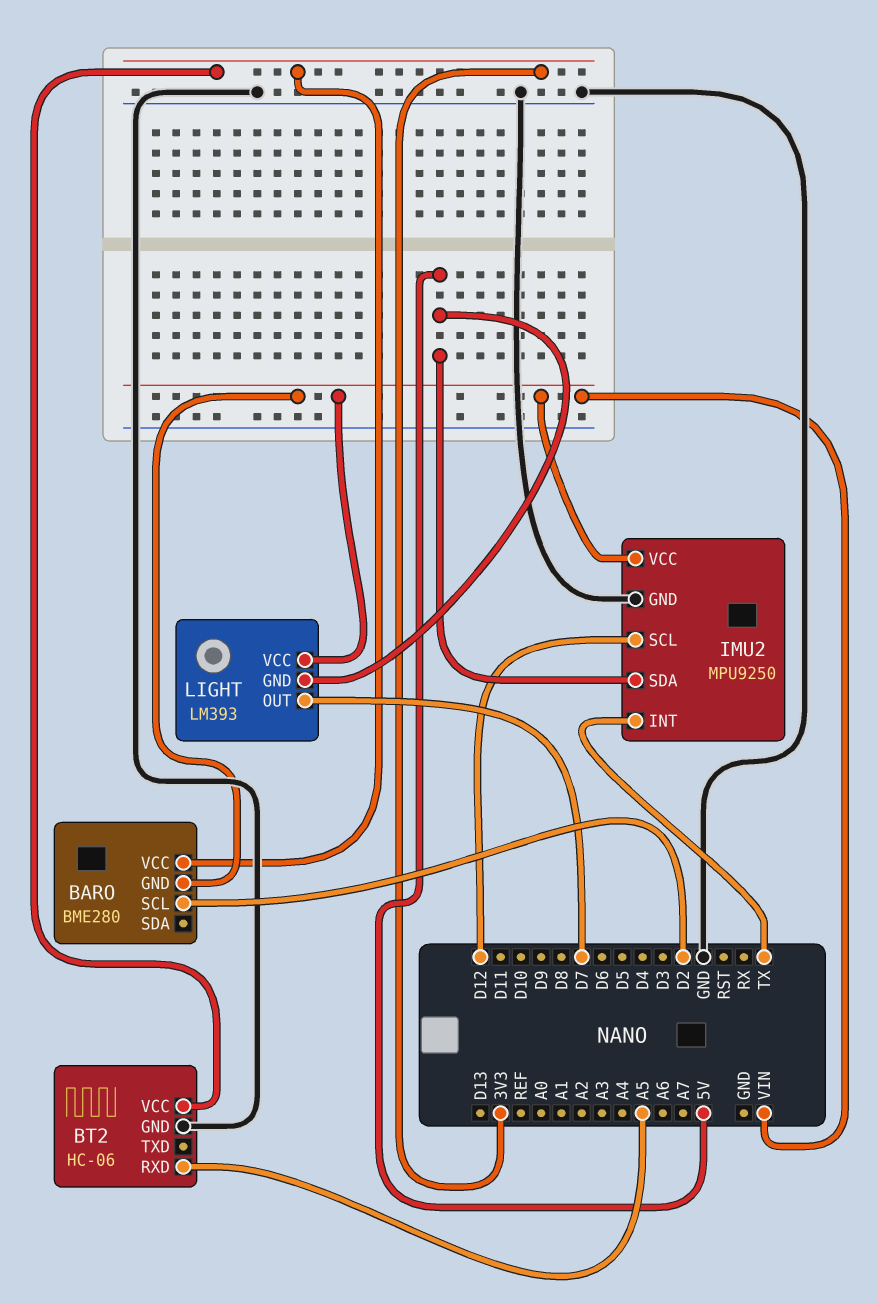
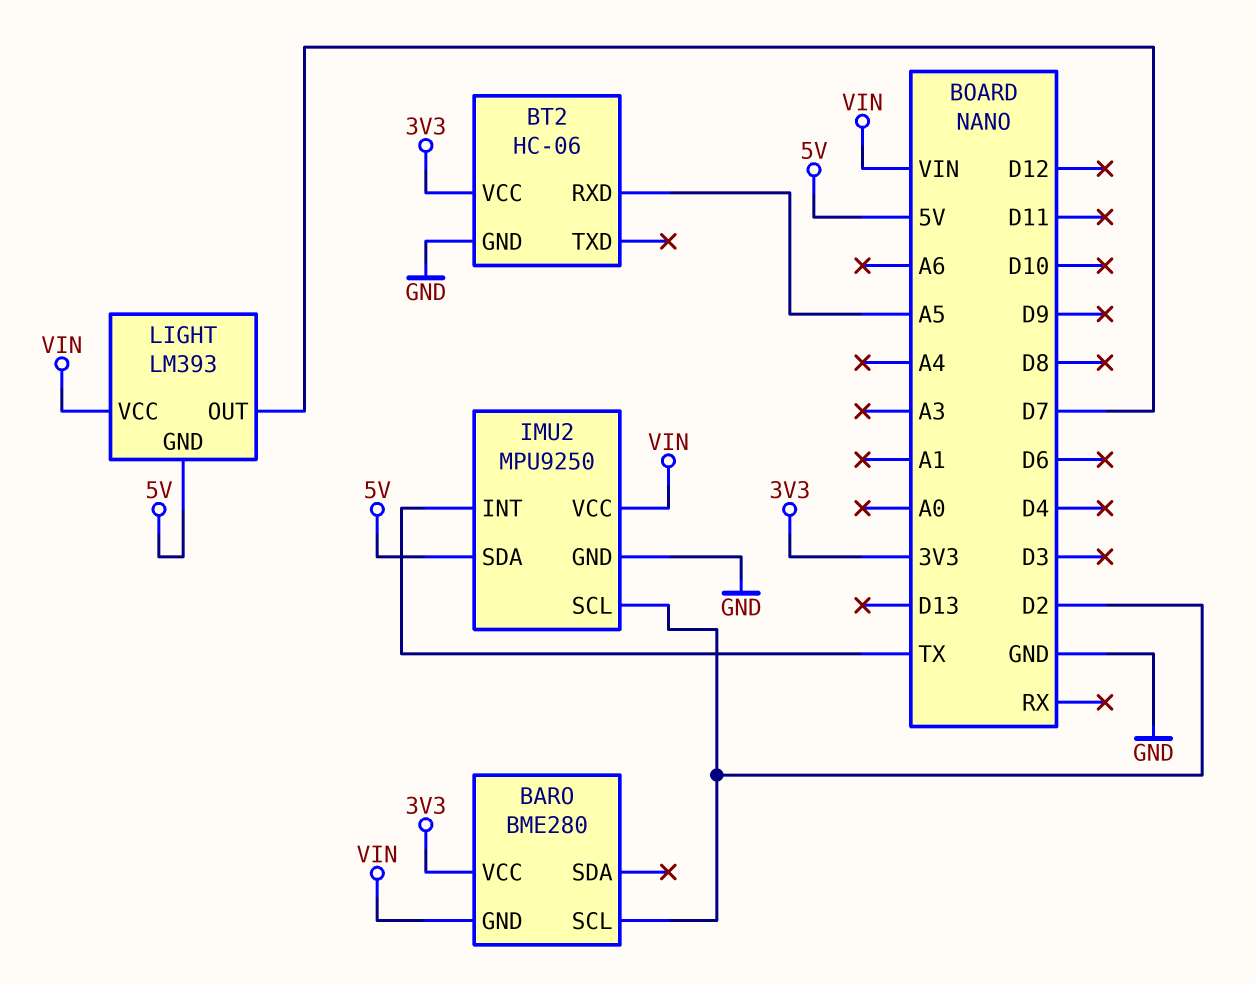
IMU2 pin SCL: D12 -> D2

